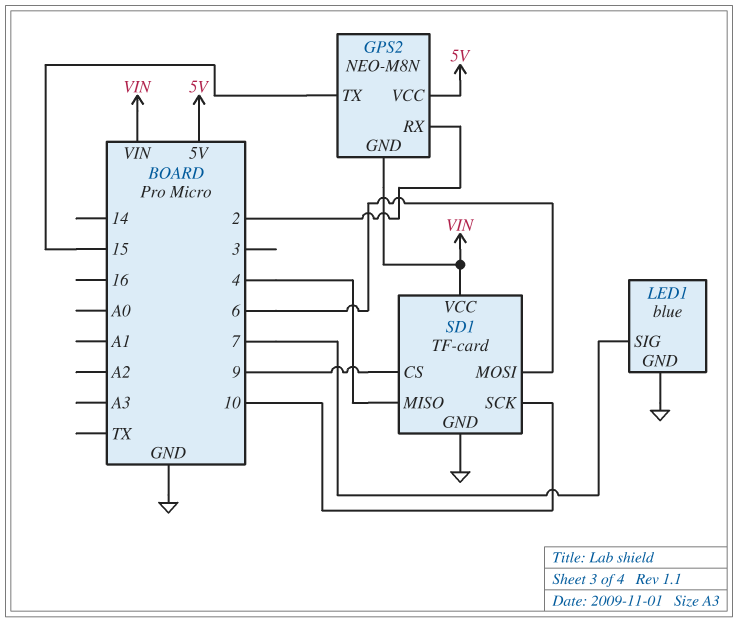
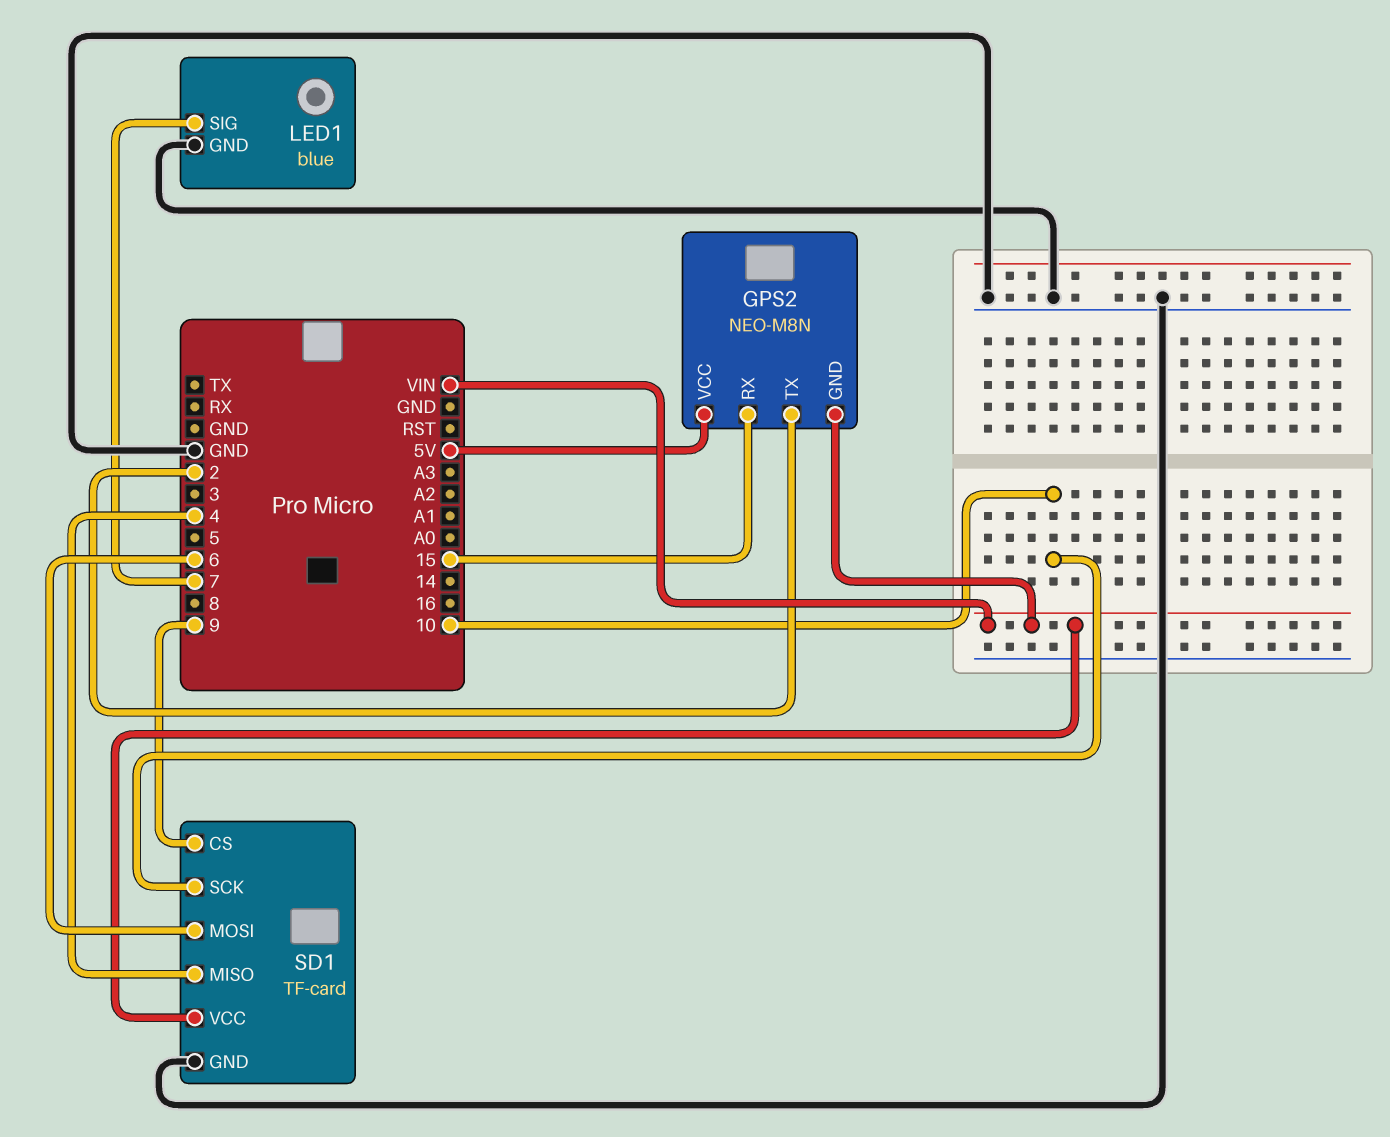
GPS2 pin RX: 2 -> 15
GPS2 pin TX: 15 -> 2

